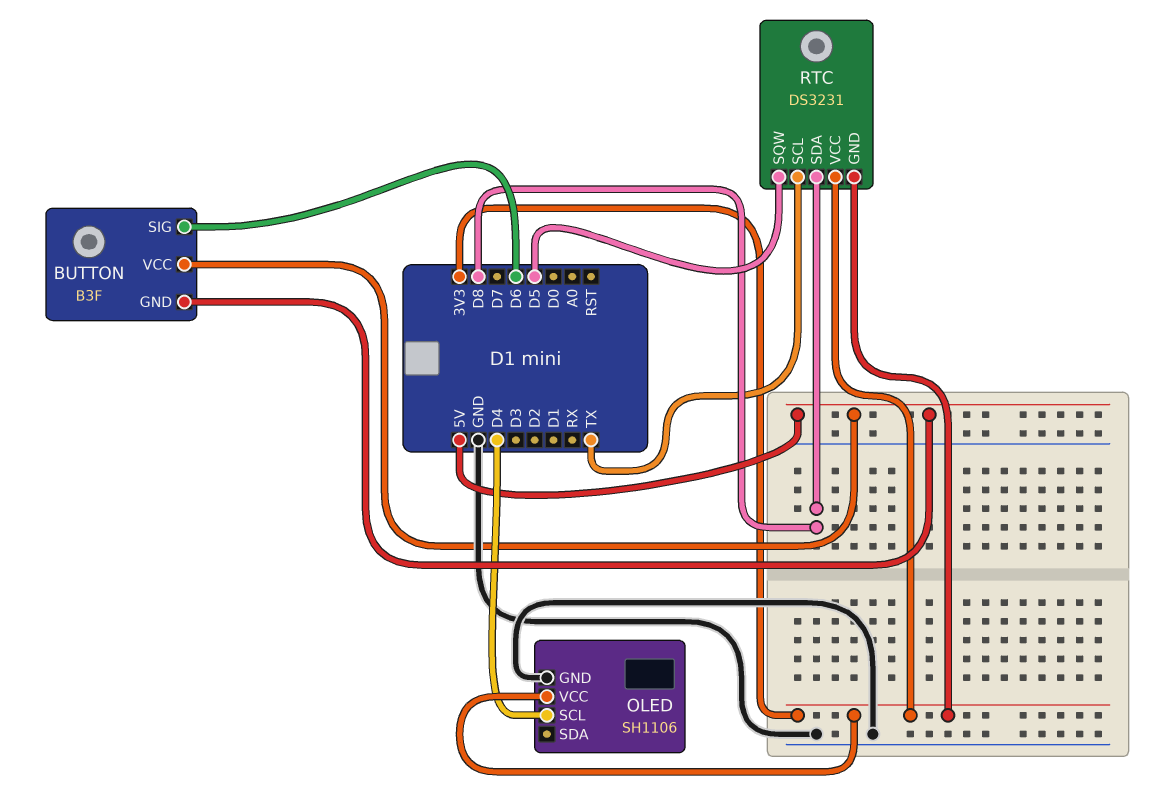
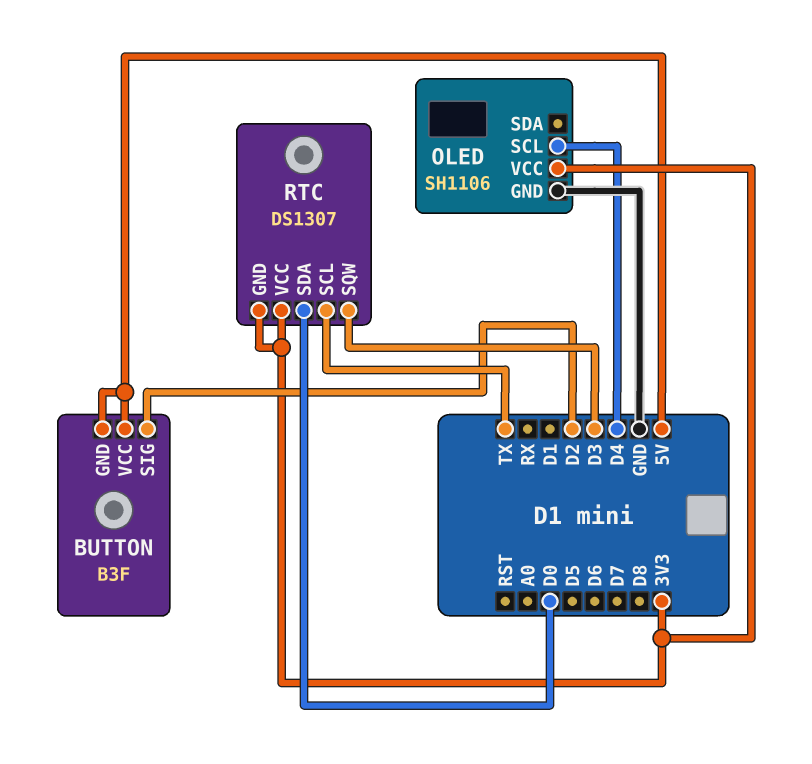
BUTTON pin SIG: D6 -> D2
RTC: DS3231 -> DS1307
RTC pin SDA: D8 -> D0
RTC pin SQW: D5 -> D3

